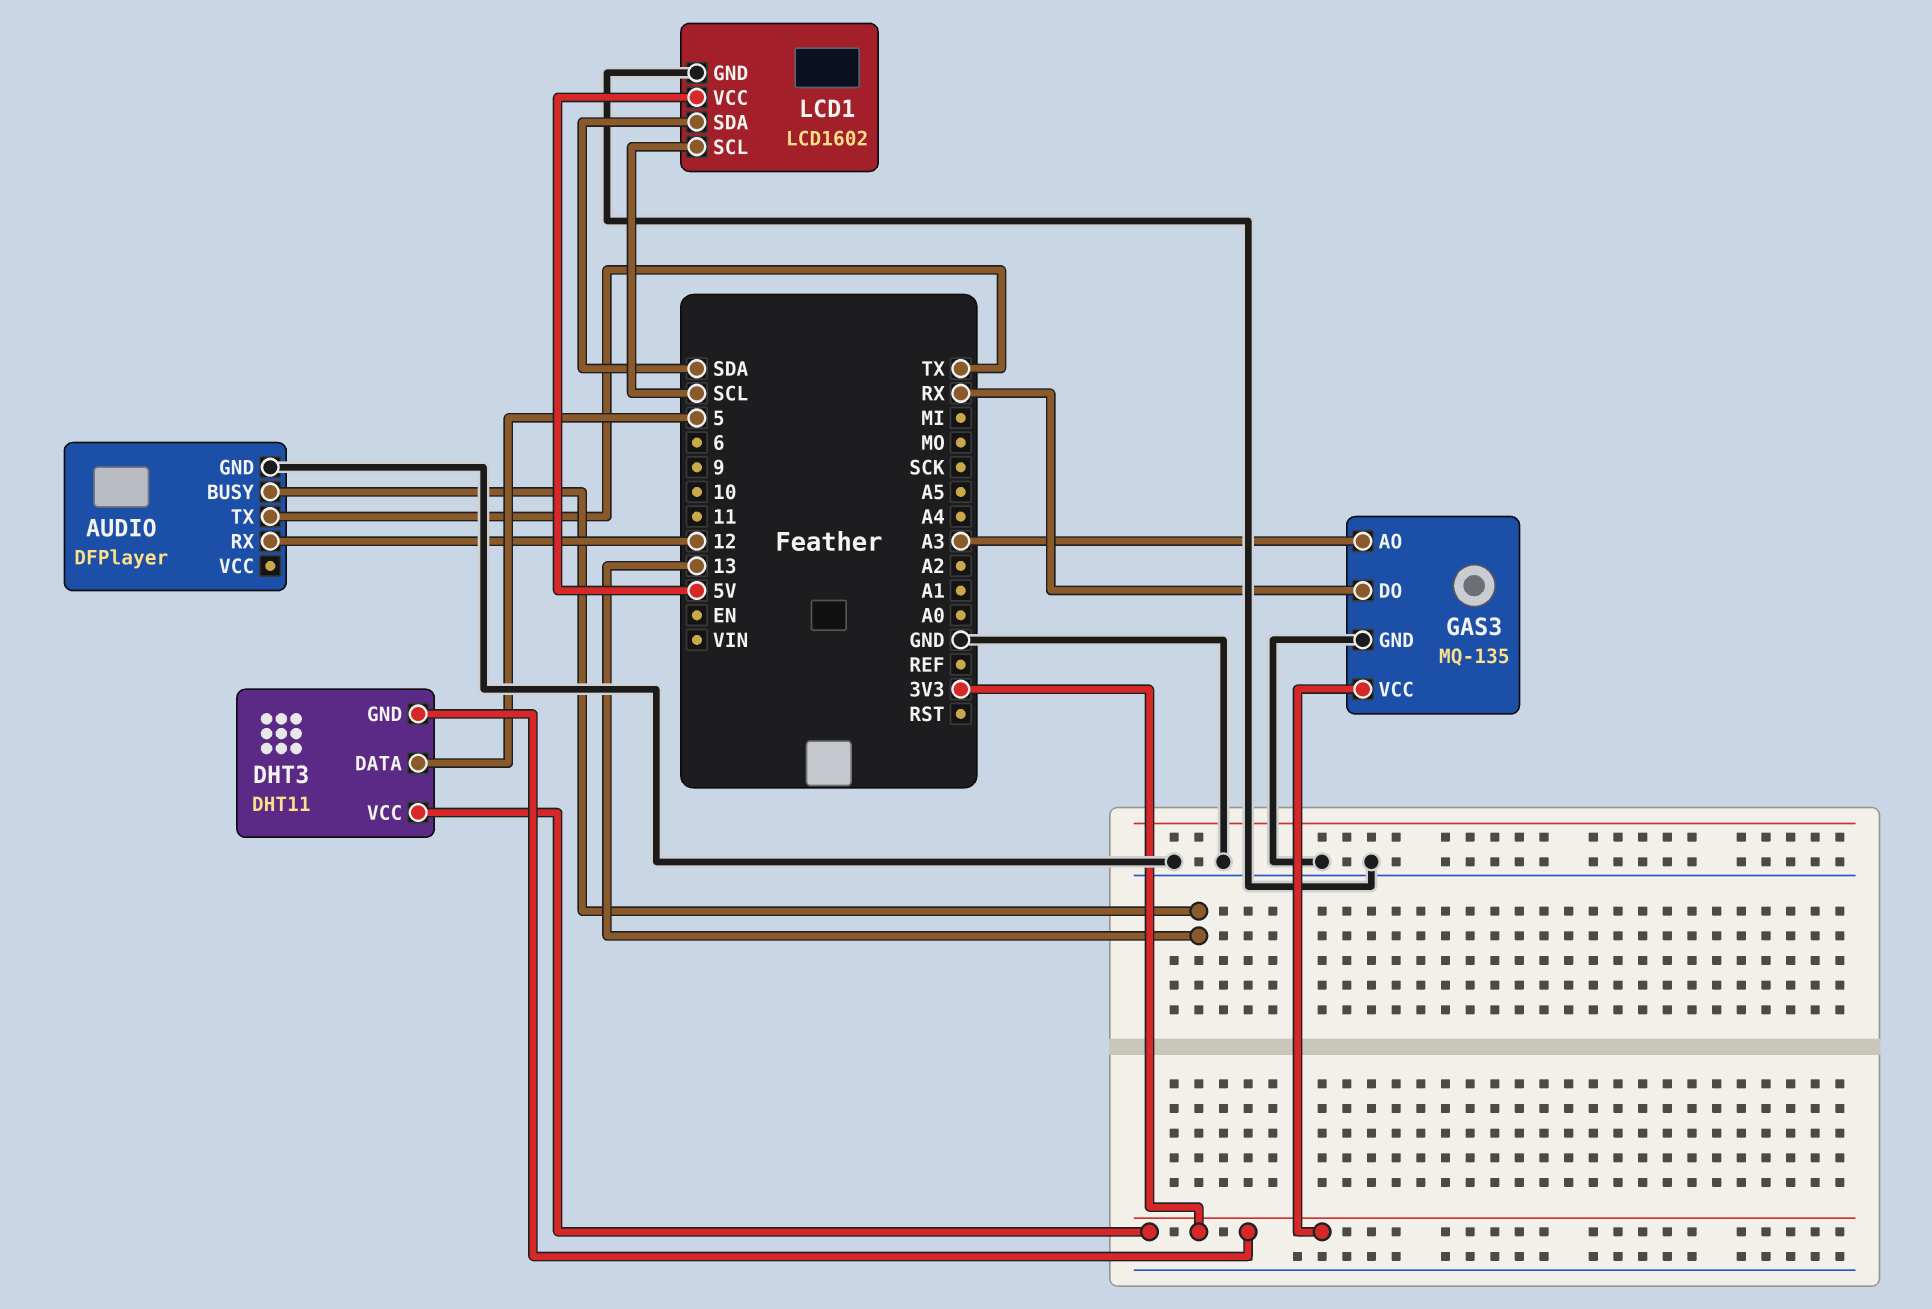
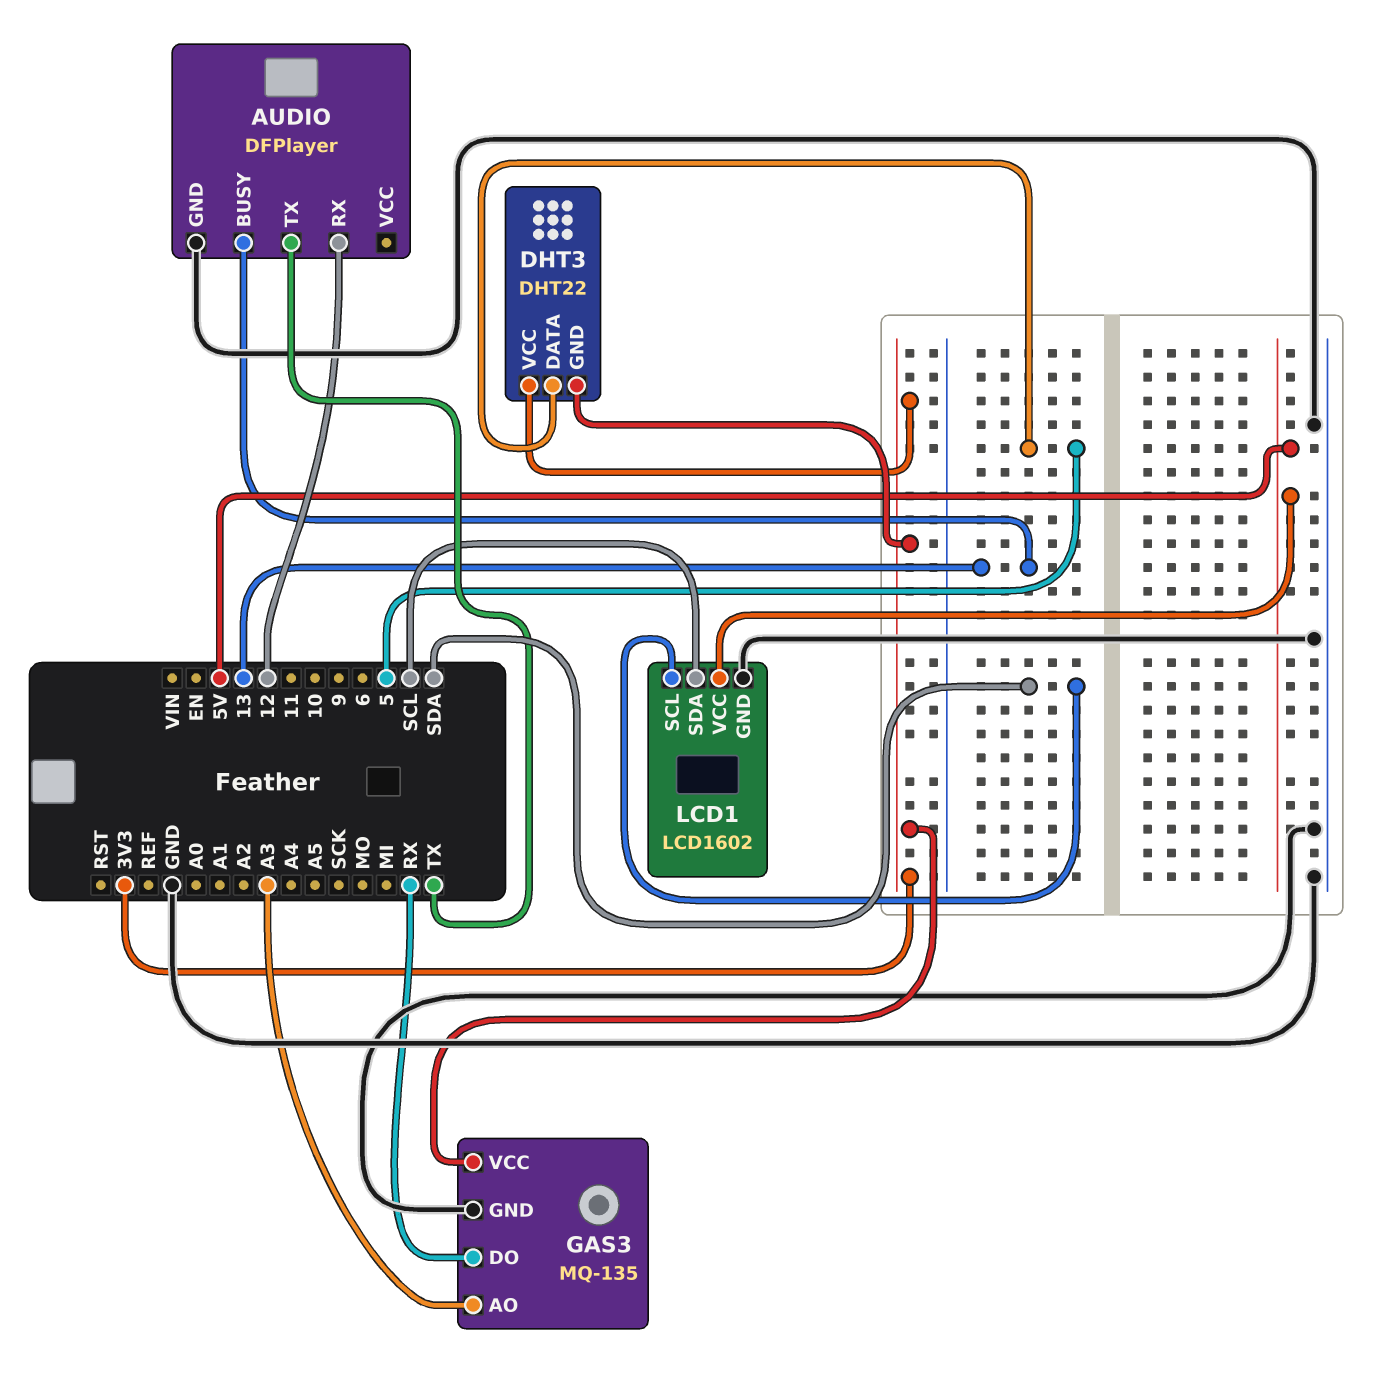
DHT3: DHT11 -> DHT22
LCD1 pin SCL: SCL -> SDA
LCD1 pin SDA: SDA -> SCL

